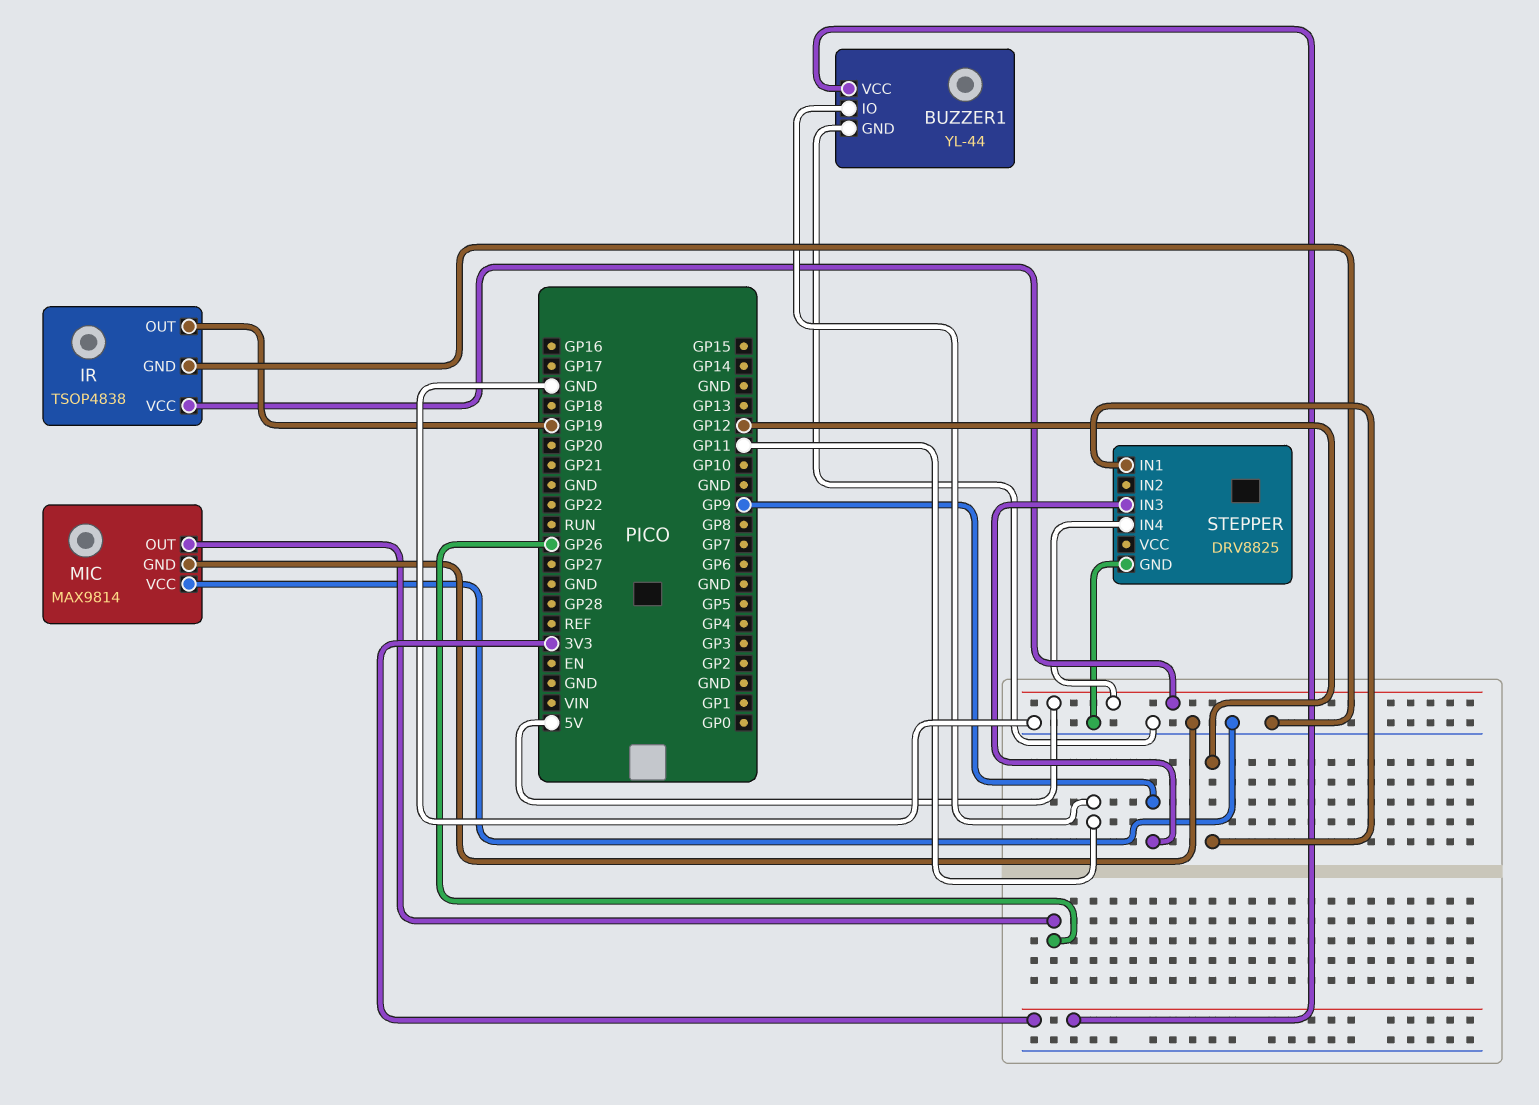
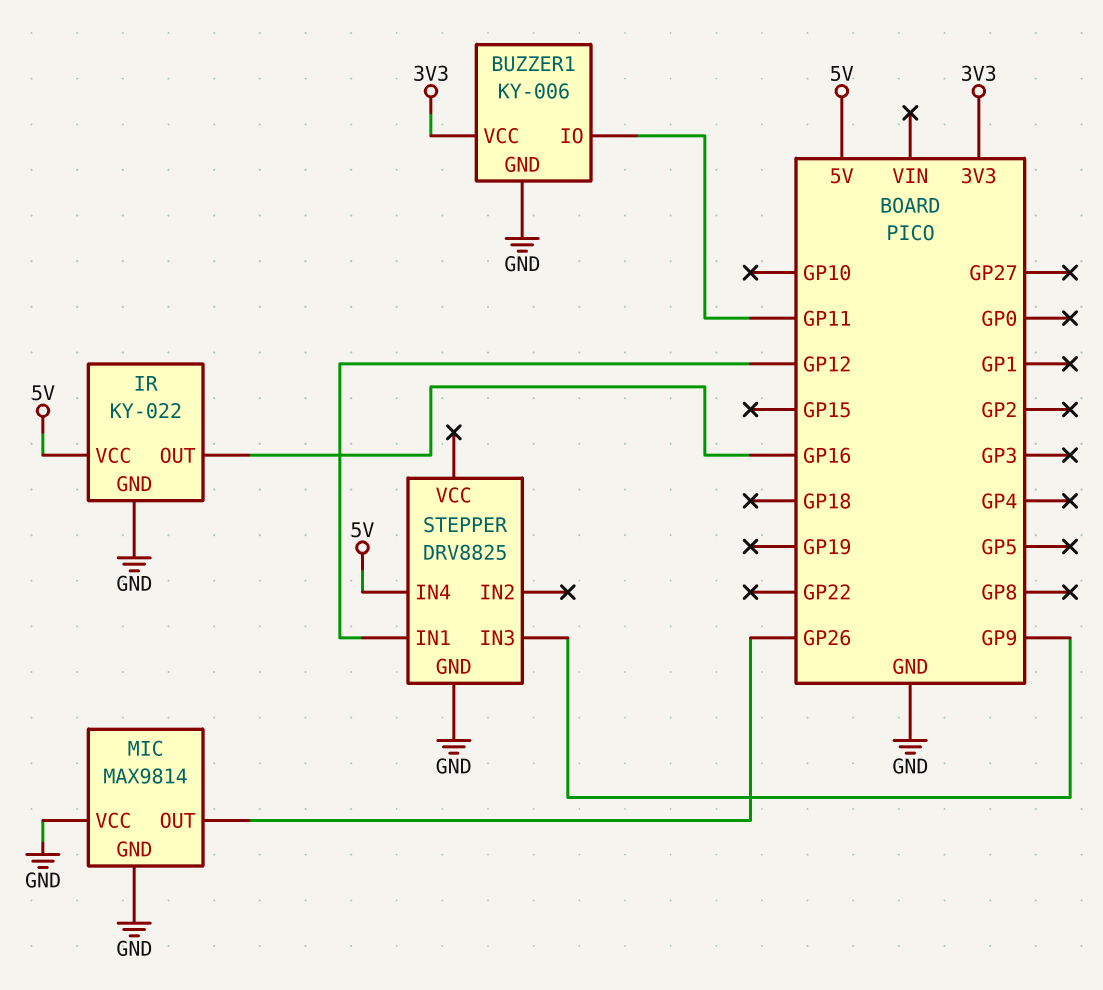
BUZZER1: YL-44 -> KY-006
IR: TSOP4838 -> KY-022
IR pin OUT: GP19 -> GP16

